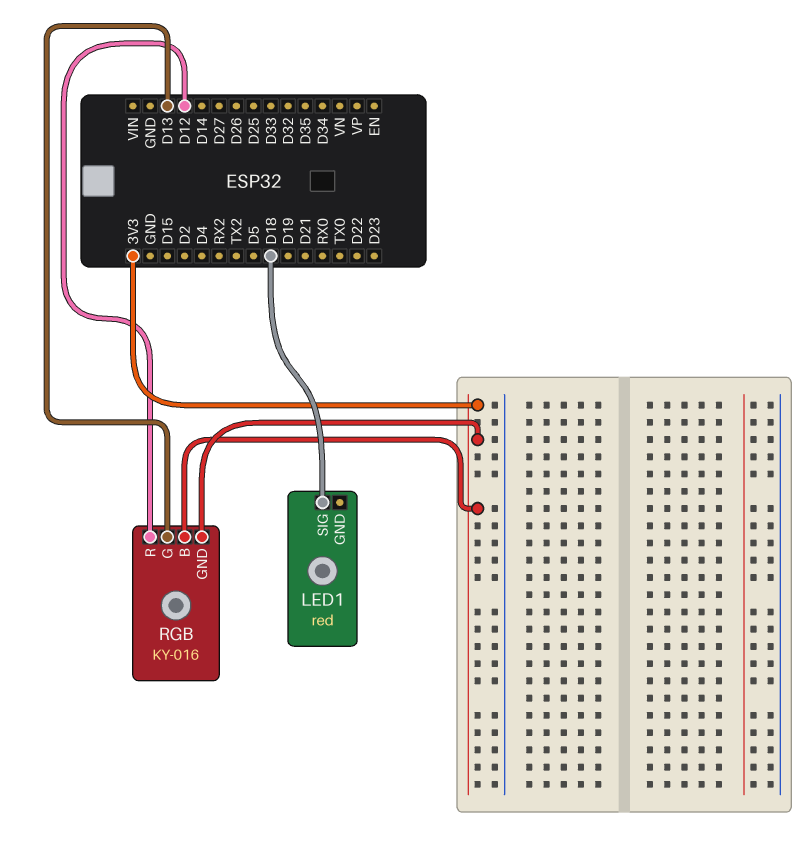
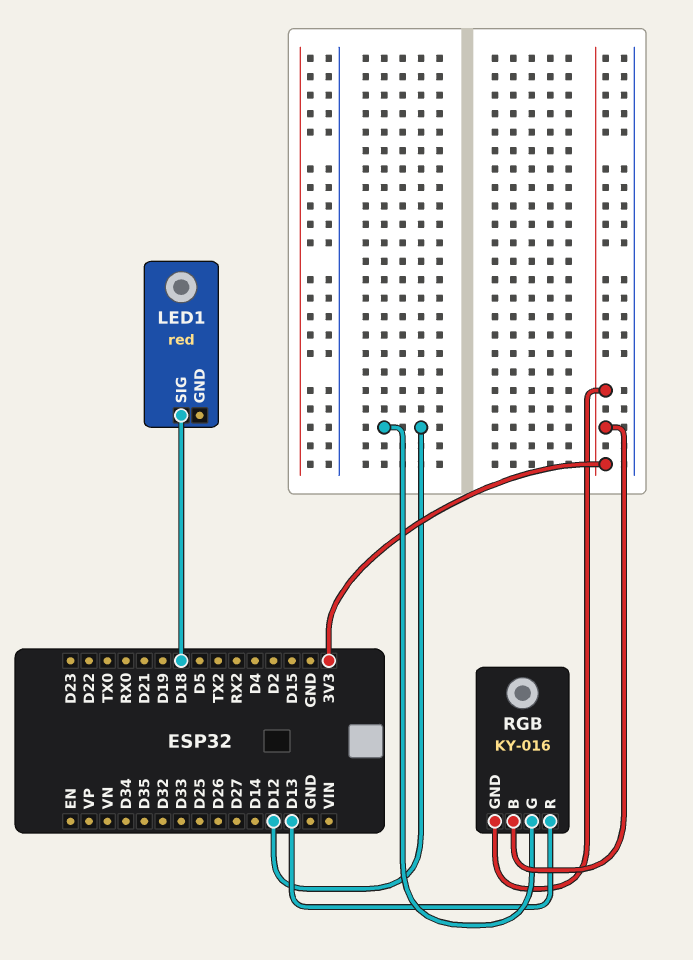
RGB pin G: D13 -> D12
RGB pin R: D12 -> D13

